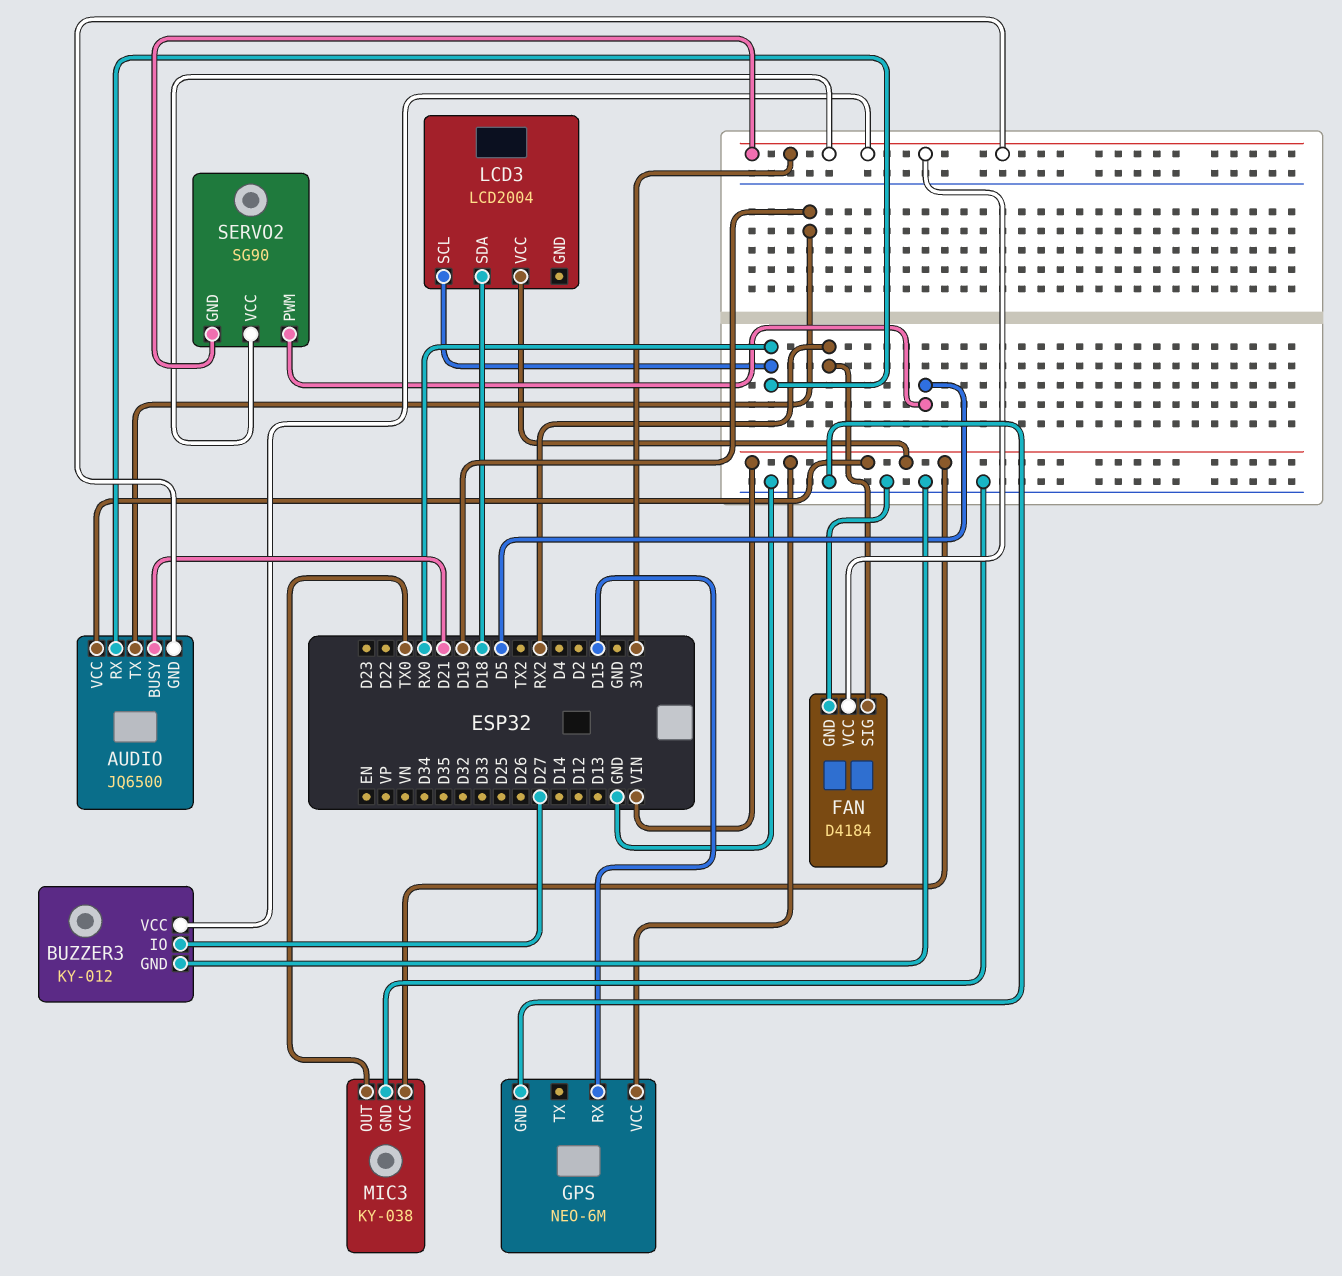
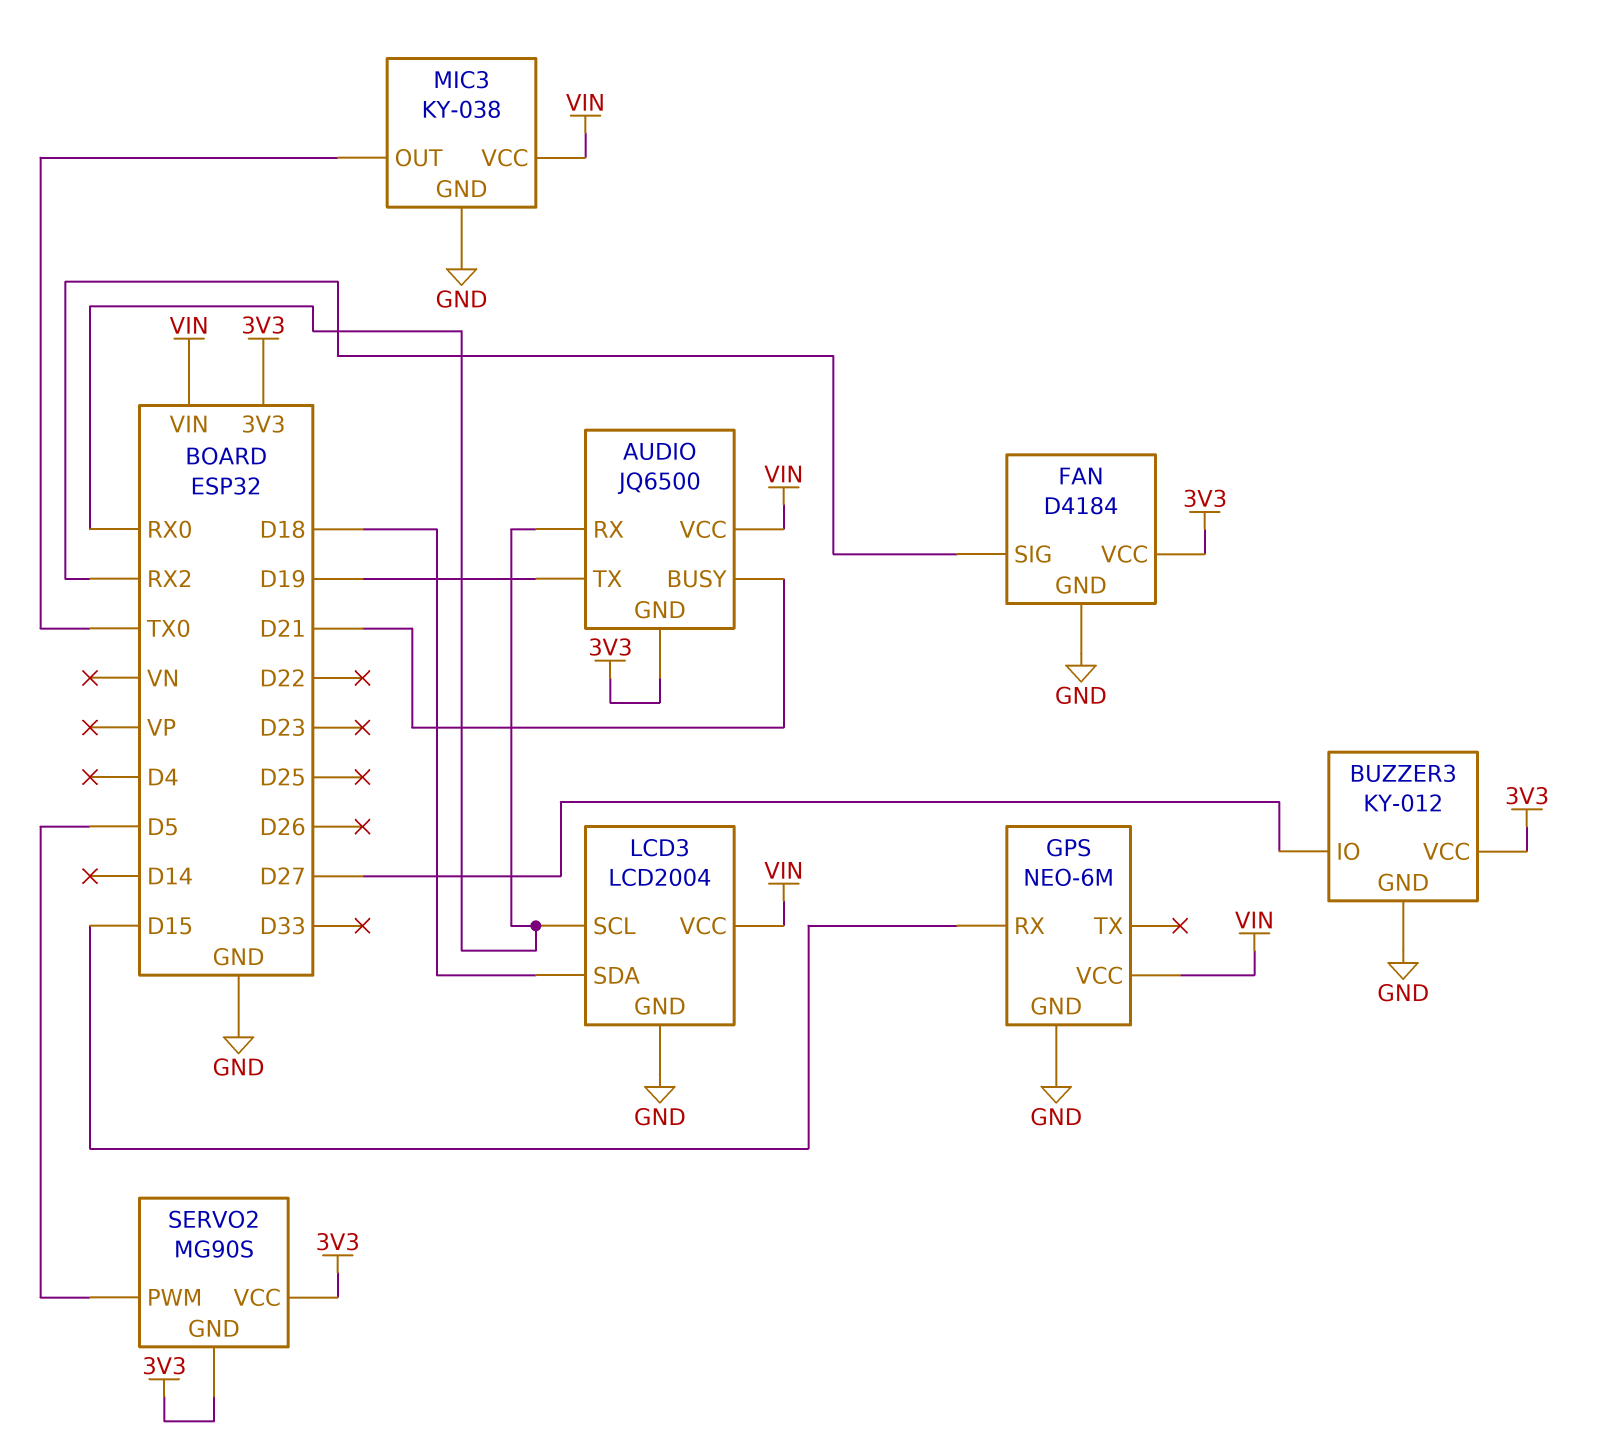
LCD3 pin GND: none -> GND
SERVO2: SG90 -> MG90S

